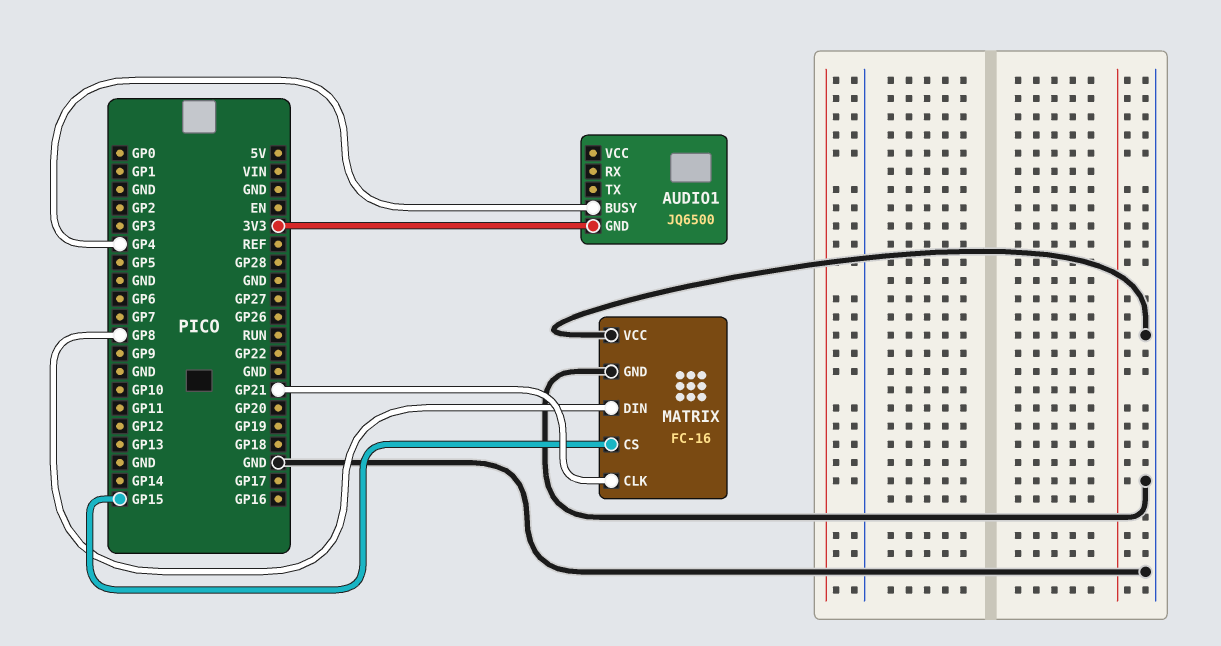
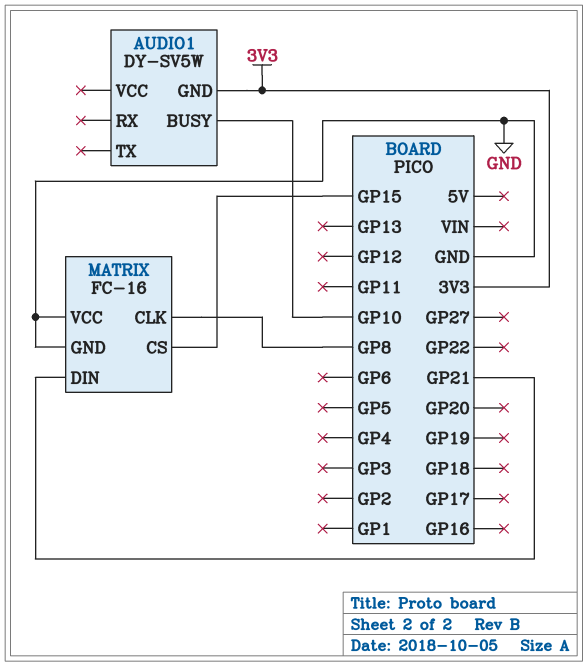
AUDIO1: JQ6500 -> DY-SV5W
AUDIO1 pin BUSY: GP4 -> GP10
MATRIX pin CLK: GP21 -> GP8
MATRIX pin DIN: GP8 -> GP21

